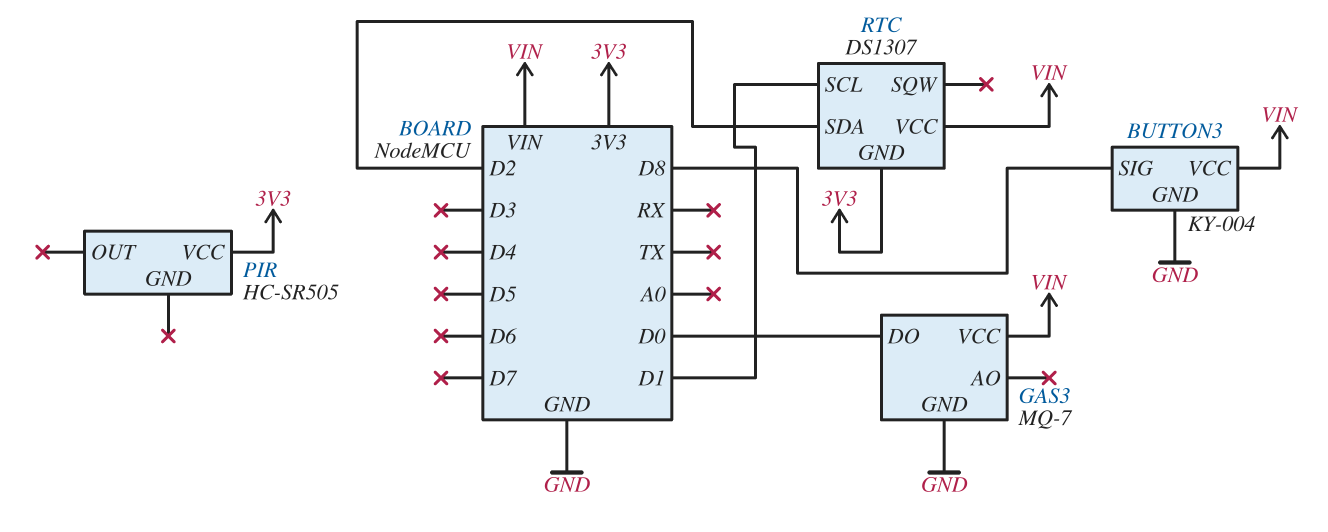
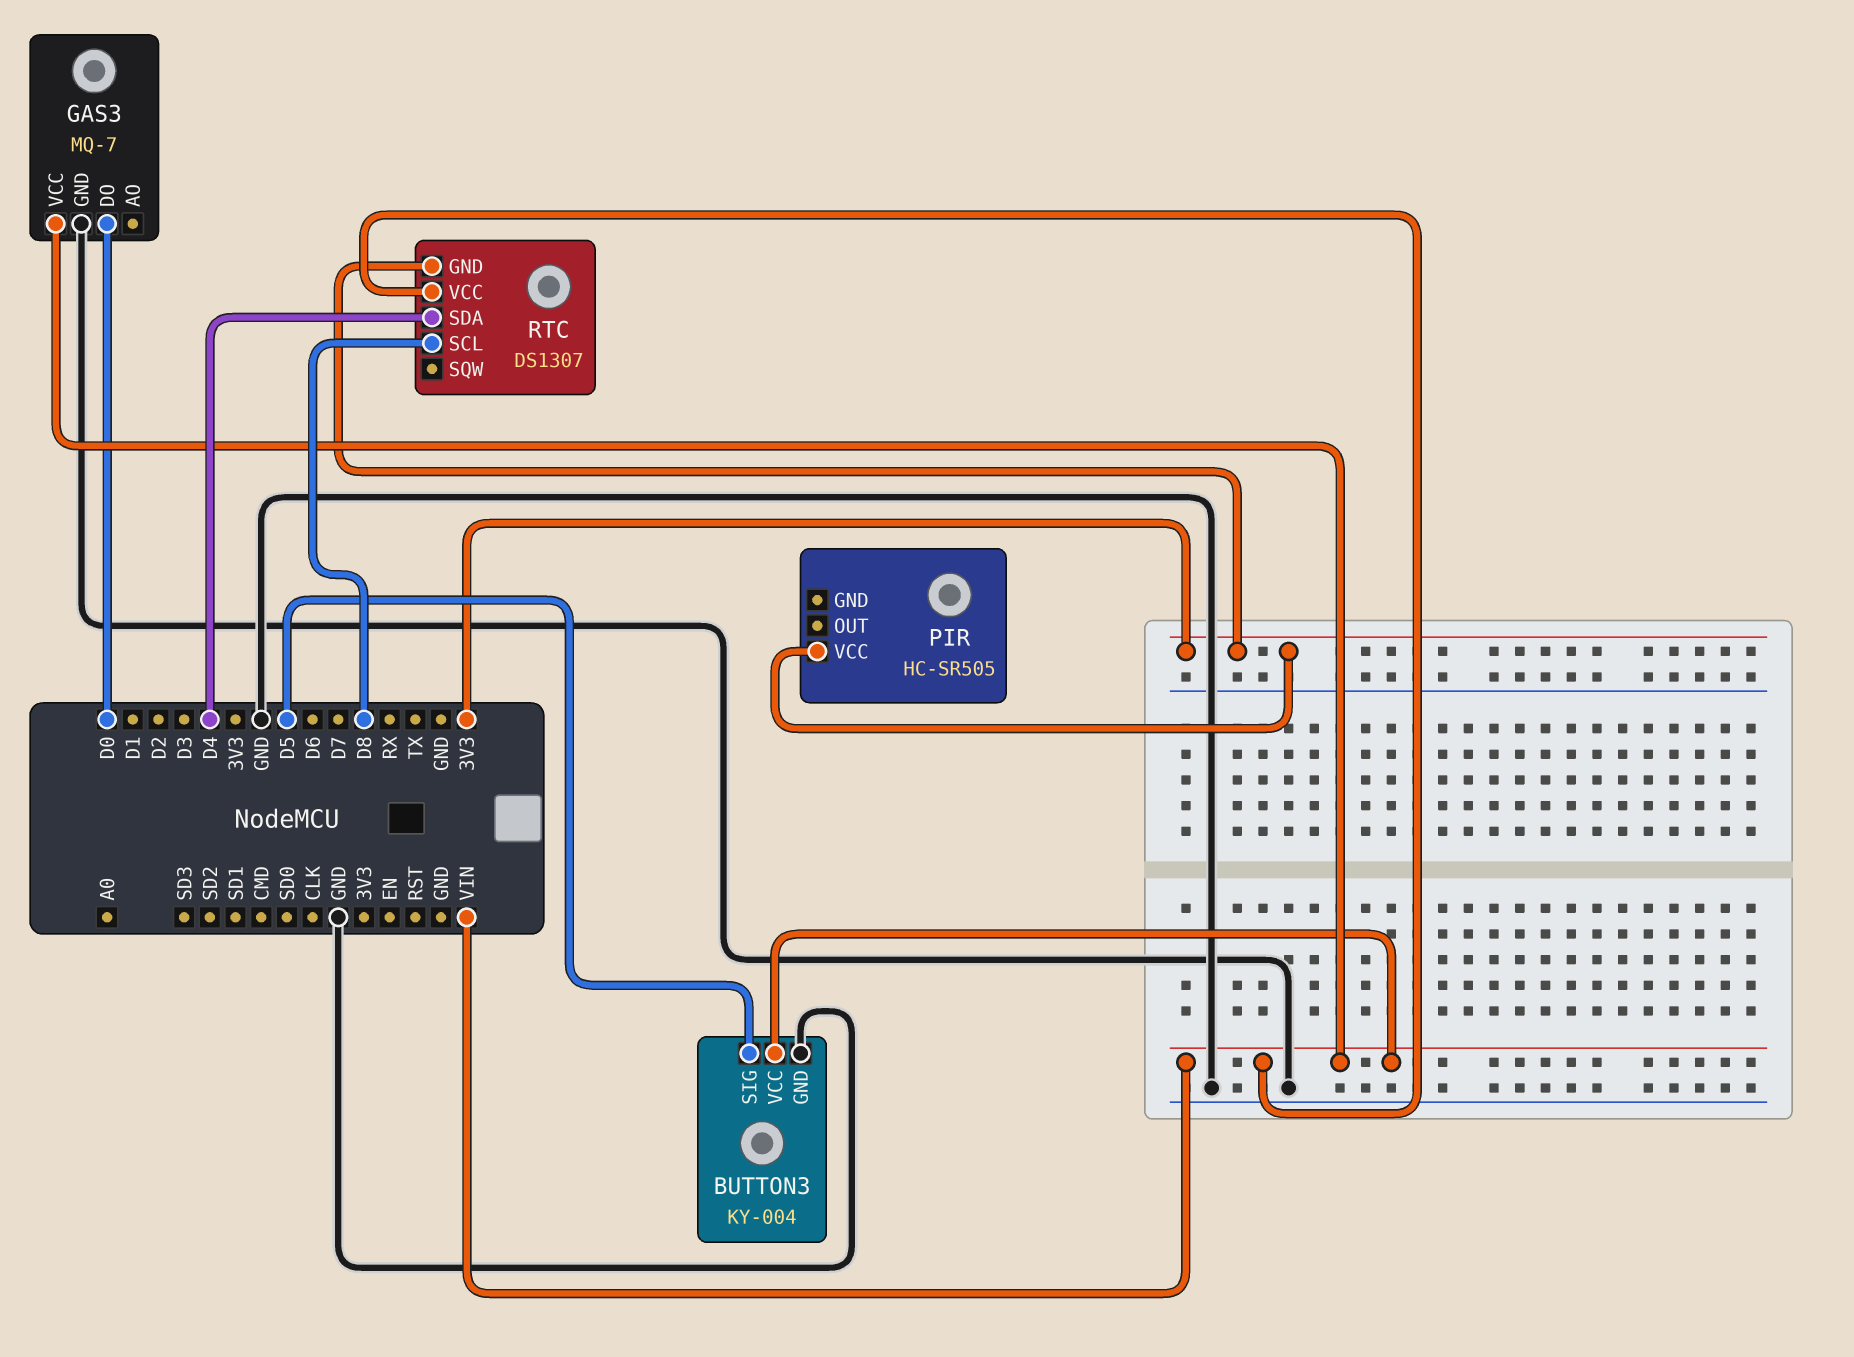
BUTTON3 pin SIG: D8 -> D5
RTC pin SCL: D1 -> D8
RTC pin SDA: D2 -> D4

